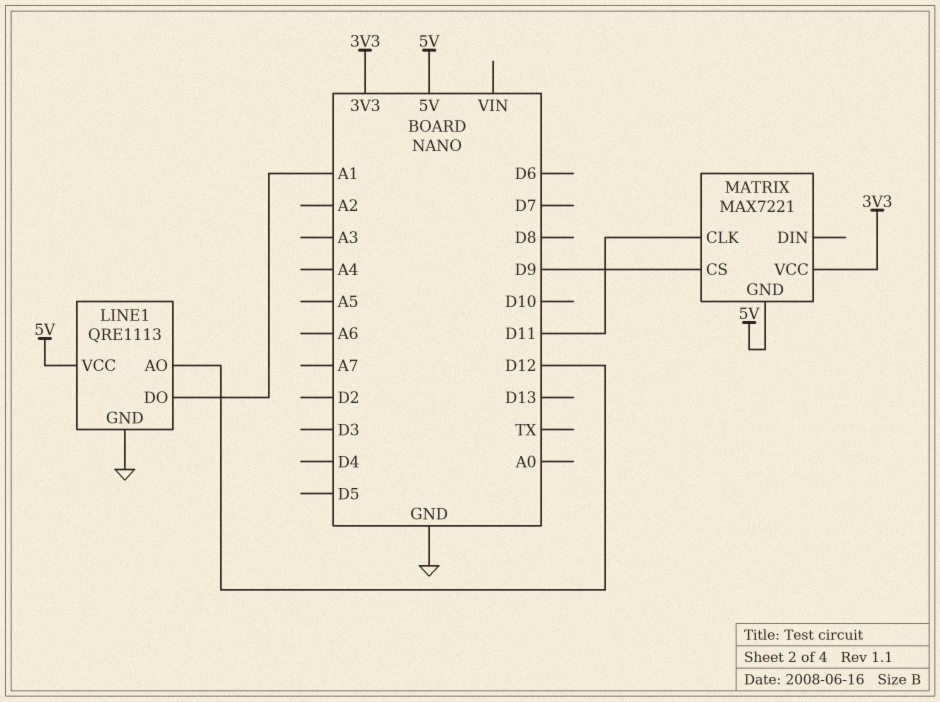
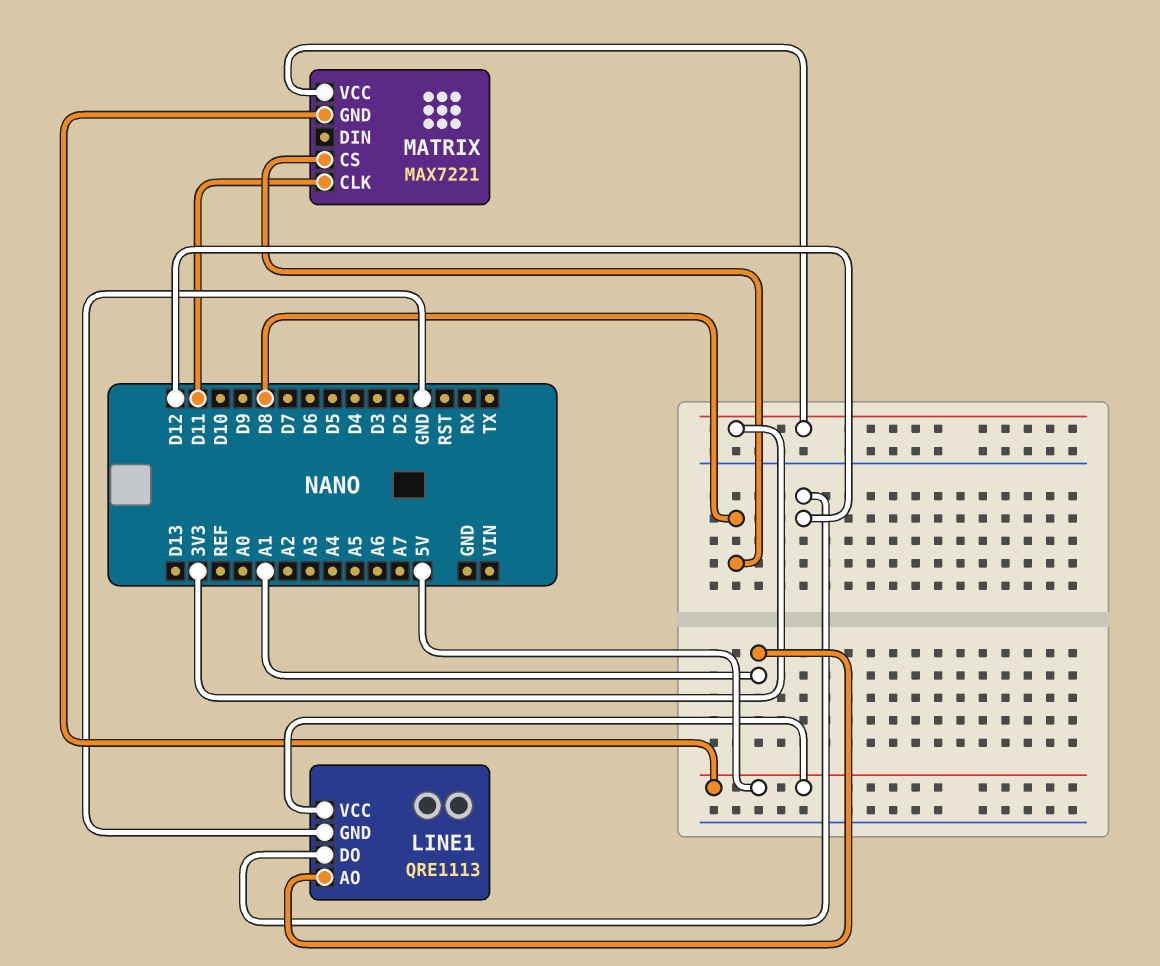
LINE1 pin AO: D12 -> A1
LINE1 pin DO: A1 -> D12
MATRIX pin CS: D9 -> D8

